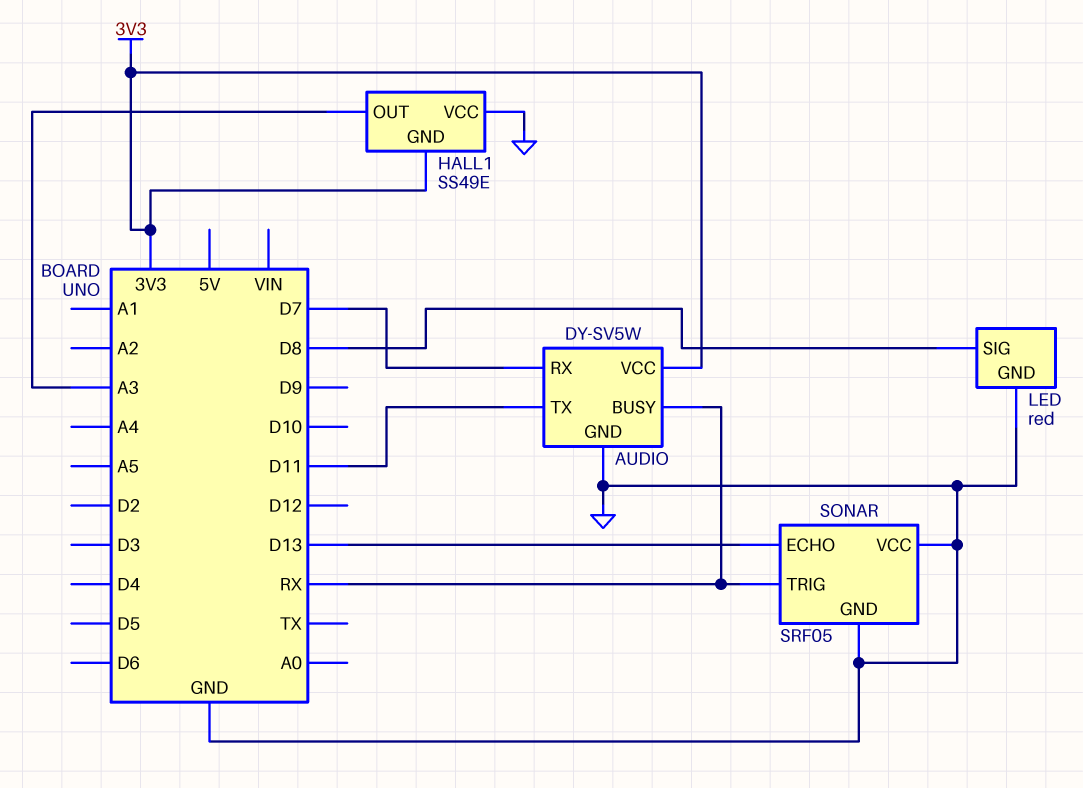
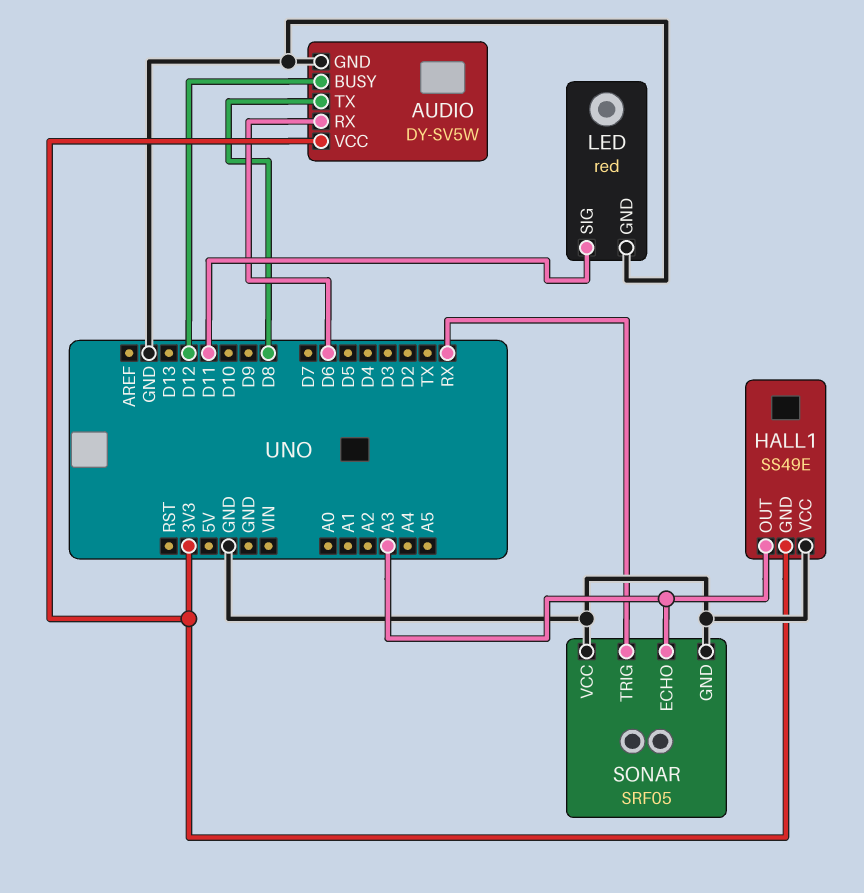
AUDIO pin BUSY: RX -> D12
AUDIO pin RX: D7 -> D6
AUDIO pin TX: D11 -> D8
LED pin SIG: D8 -> D11
SONAR pin ECHO: D13 -> A3

